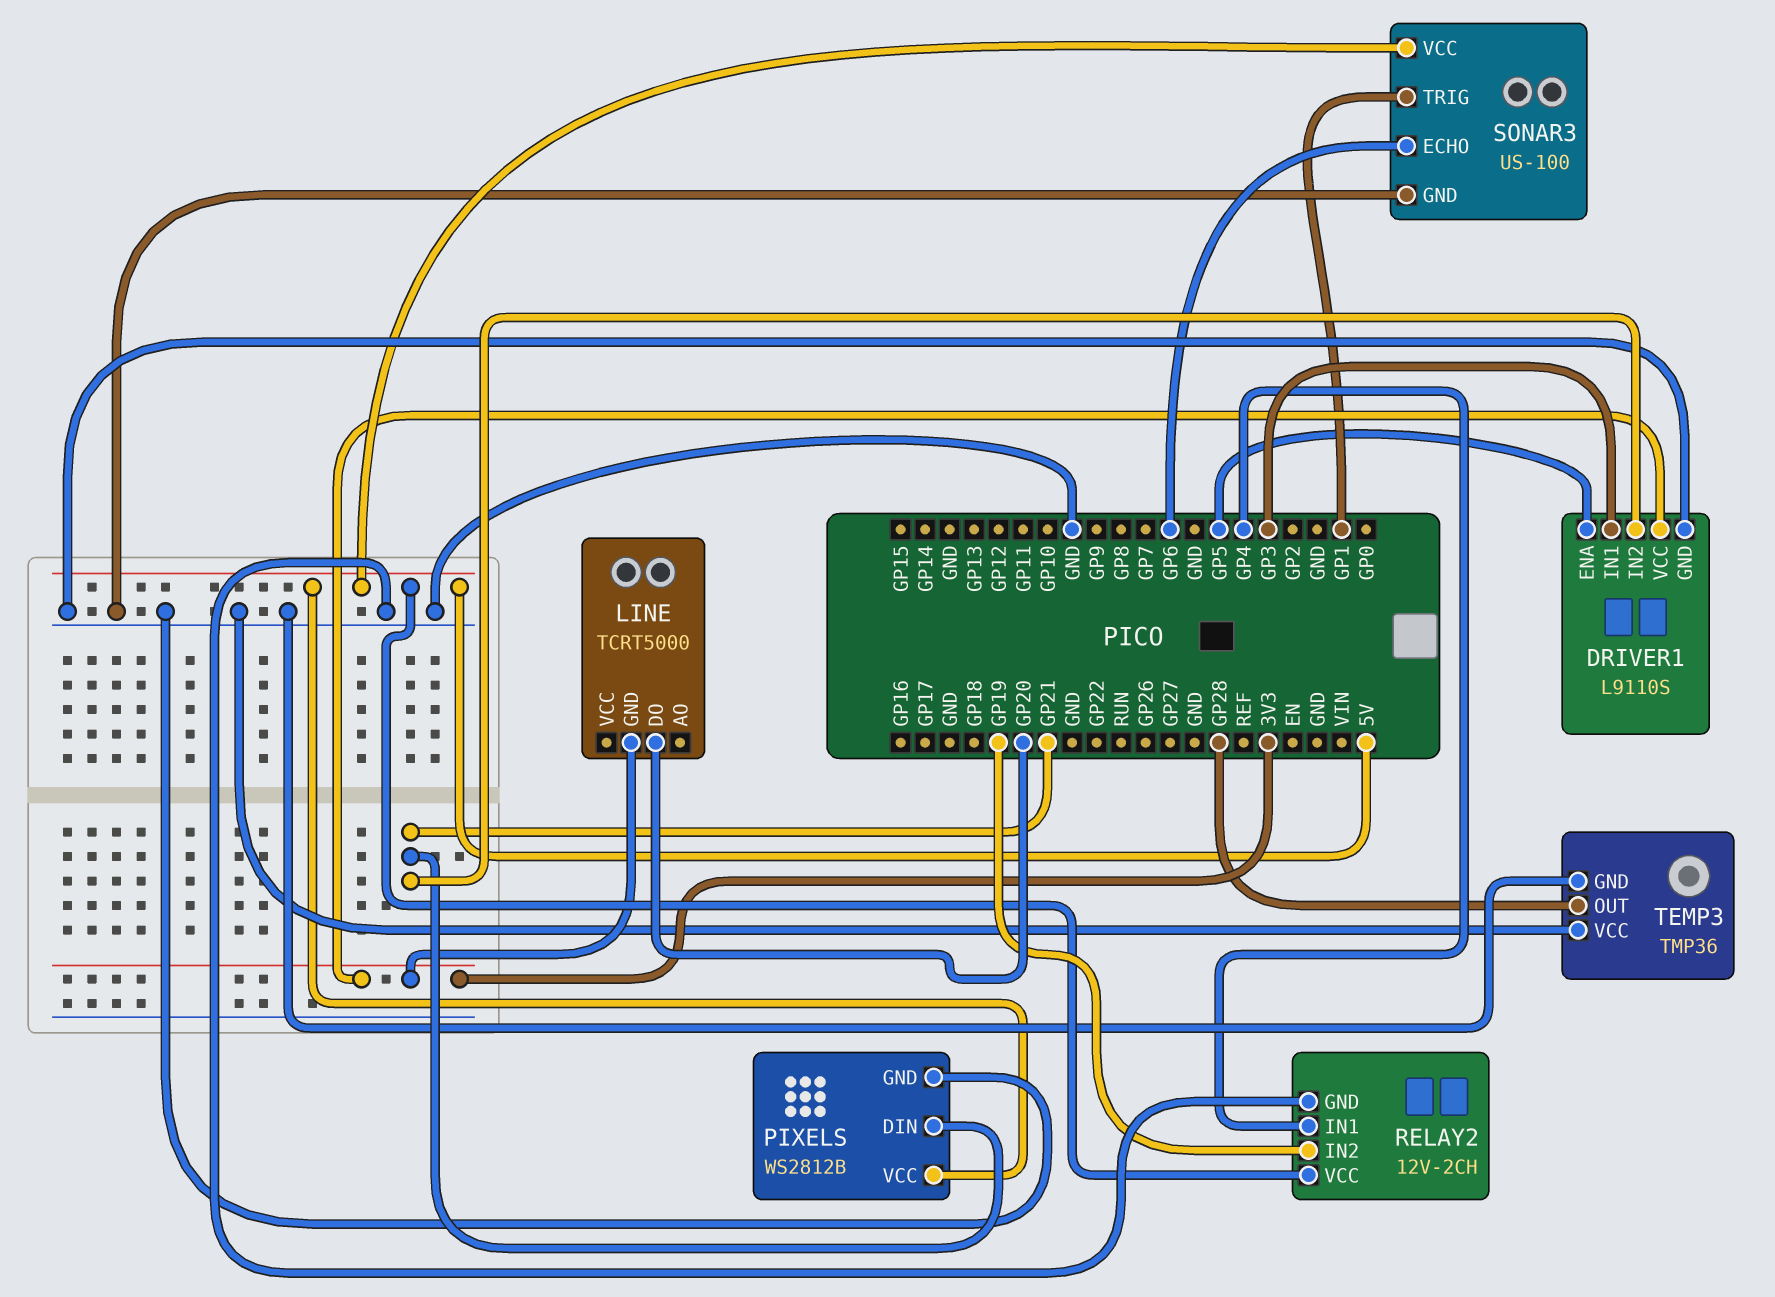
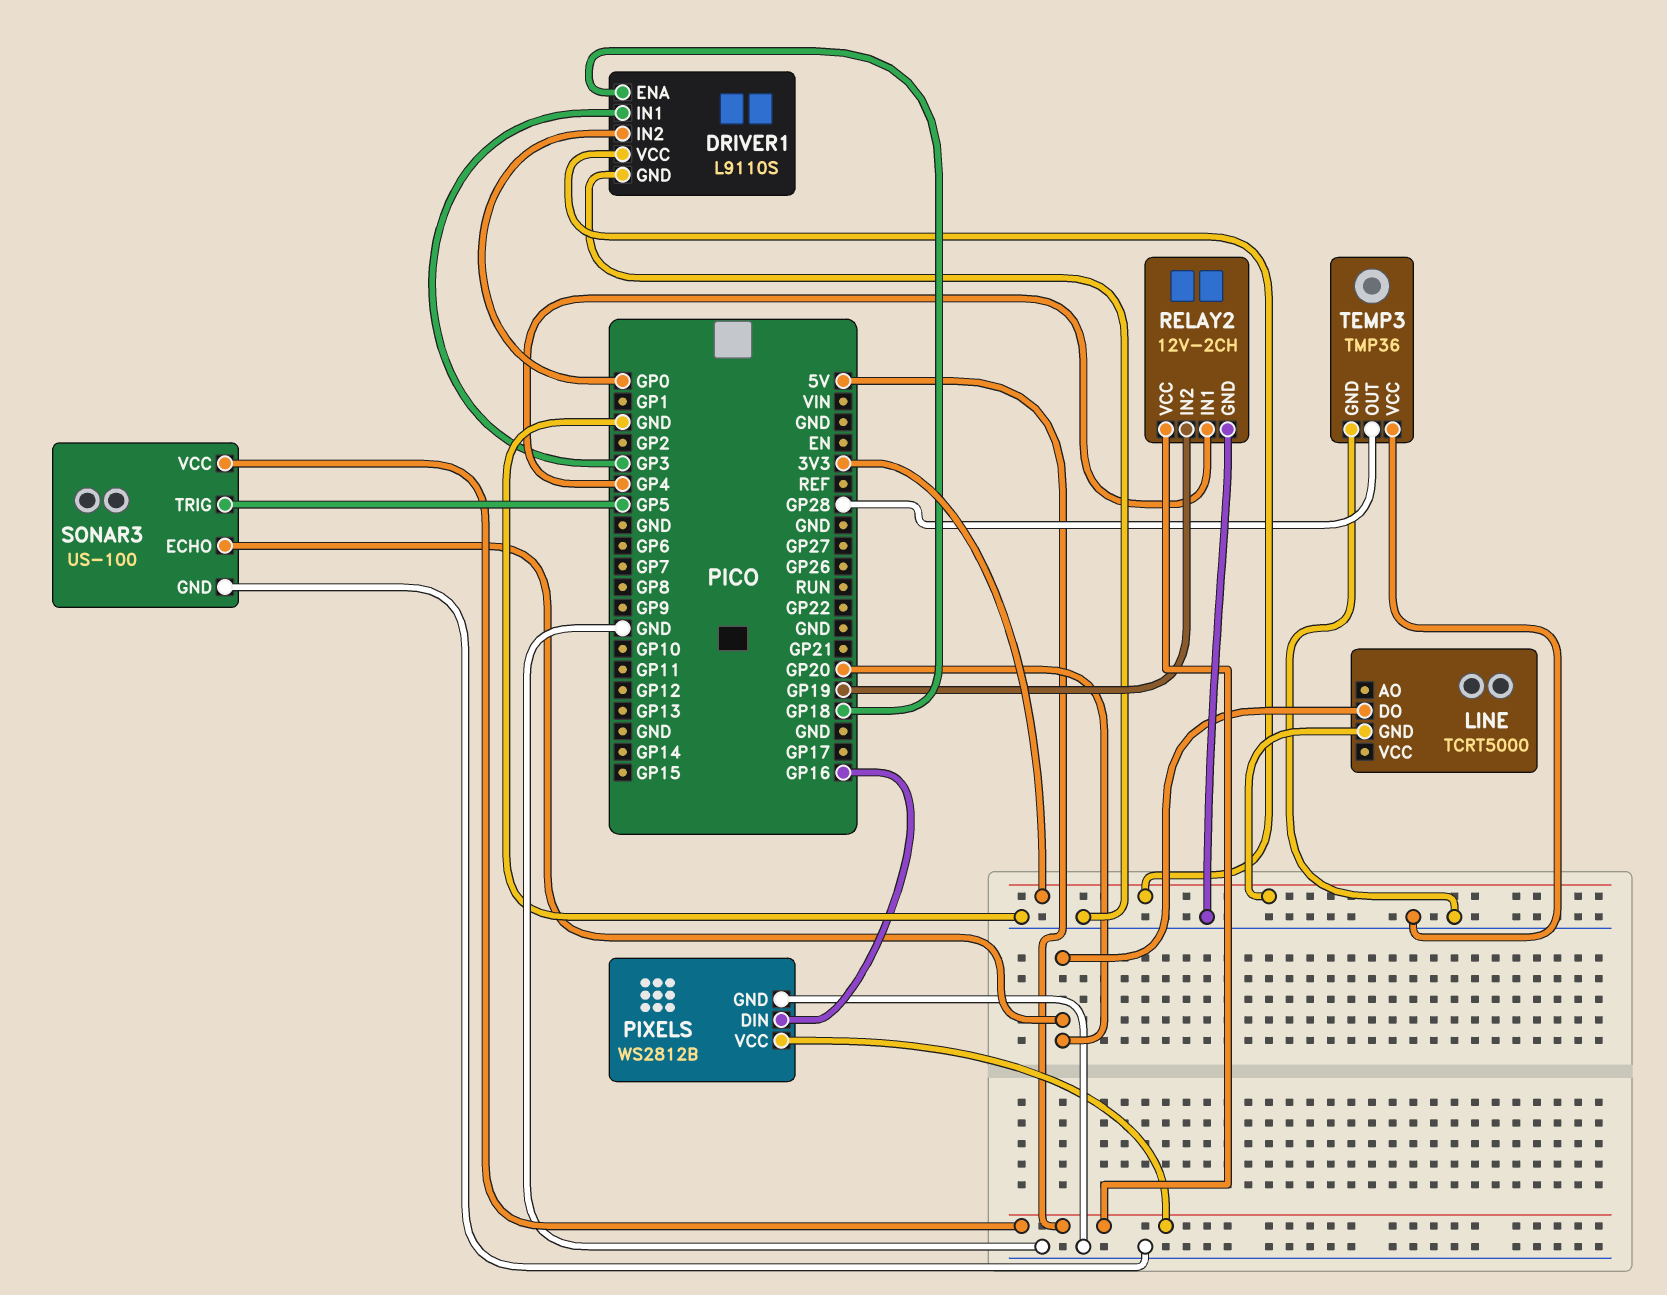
DRIVER1 pin ENA: GP5 -> GP18
DRIVER1 pin IN2: GP21 -> GP0
PIXELS pin DIN: GP21 -> GP16
SONAR3 pin ECHO: GP6 -> GP20
SONAR3 pin TRIG: GP1 -> GP5

